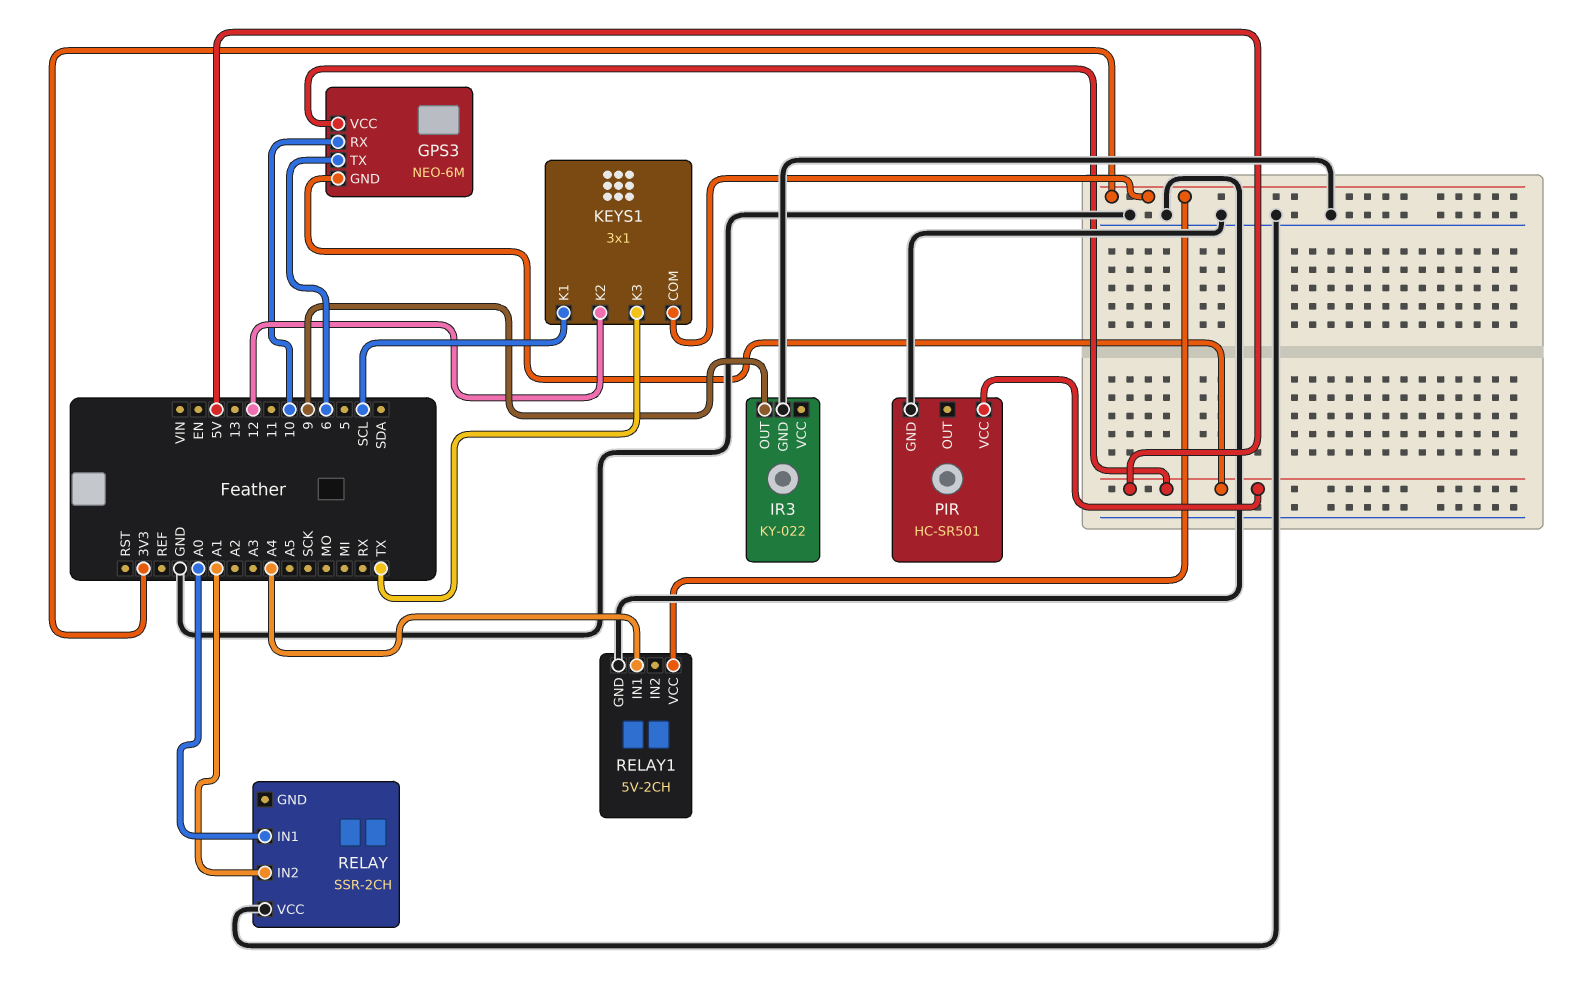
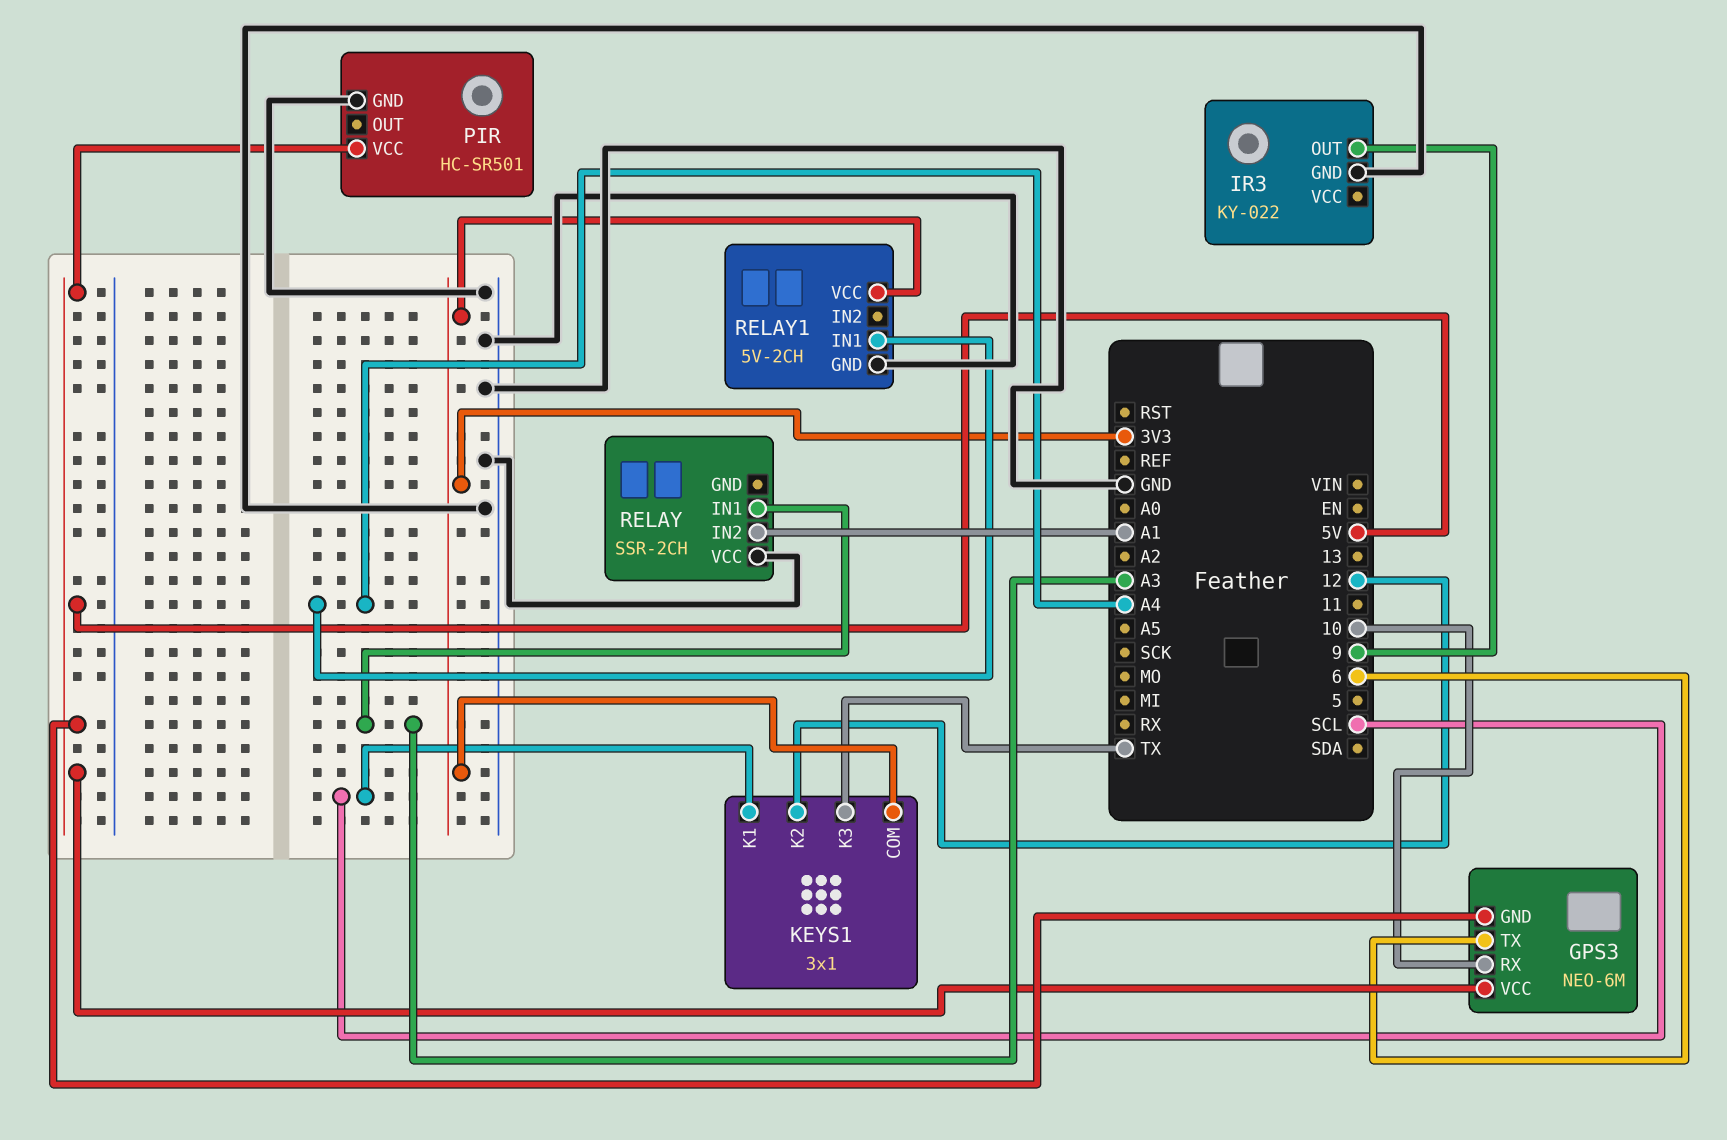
RELAY pin IN1: A0 -> A3

